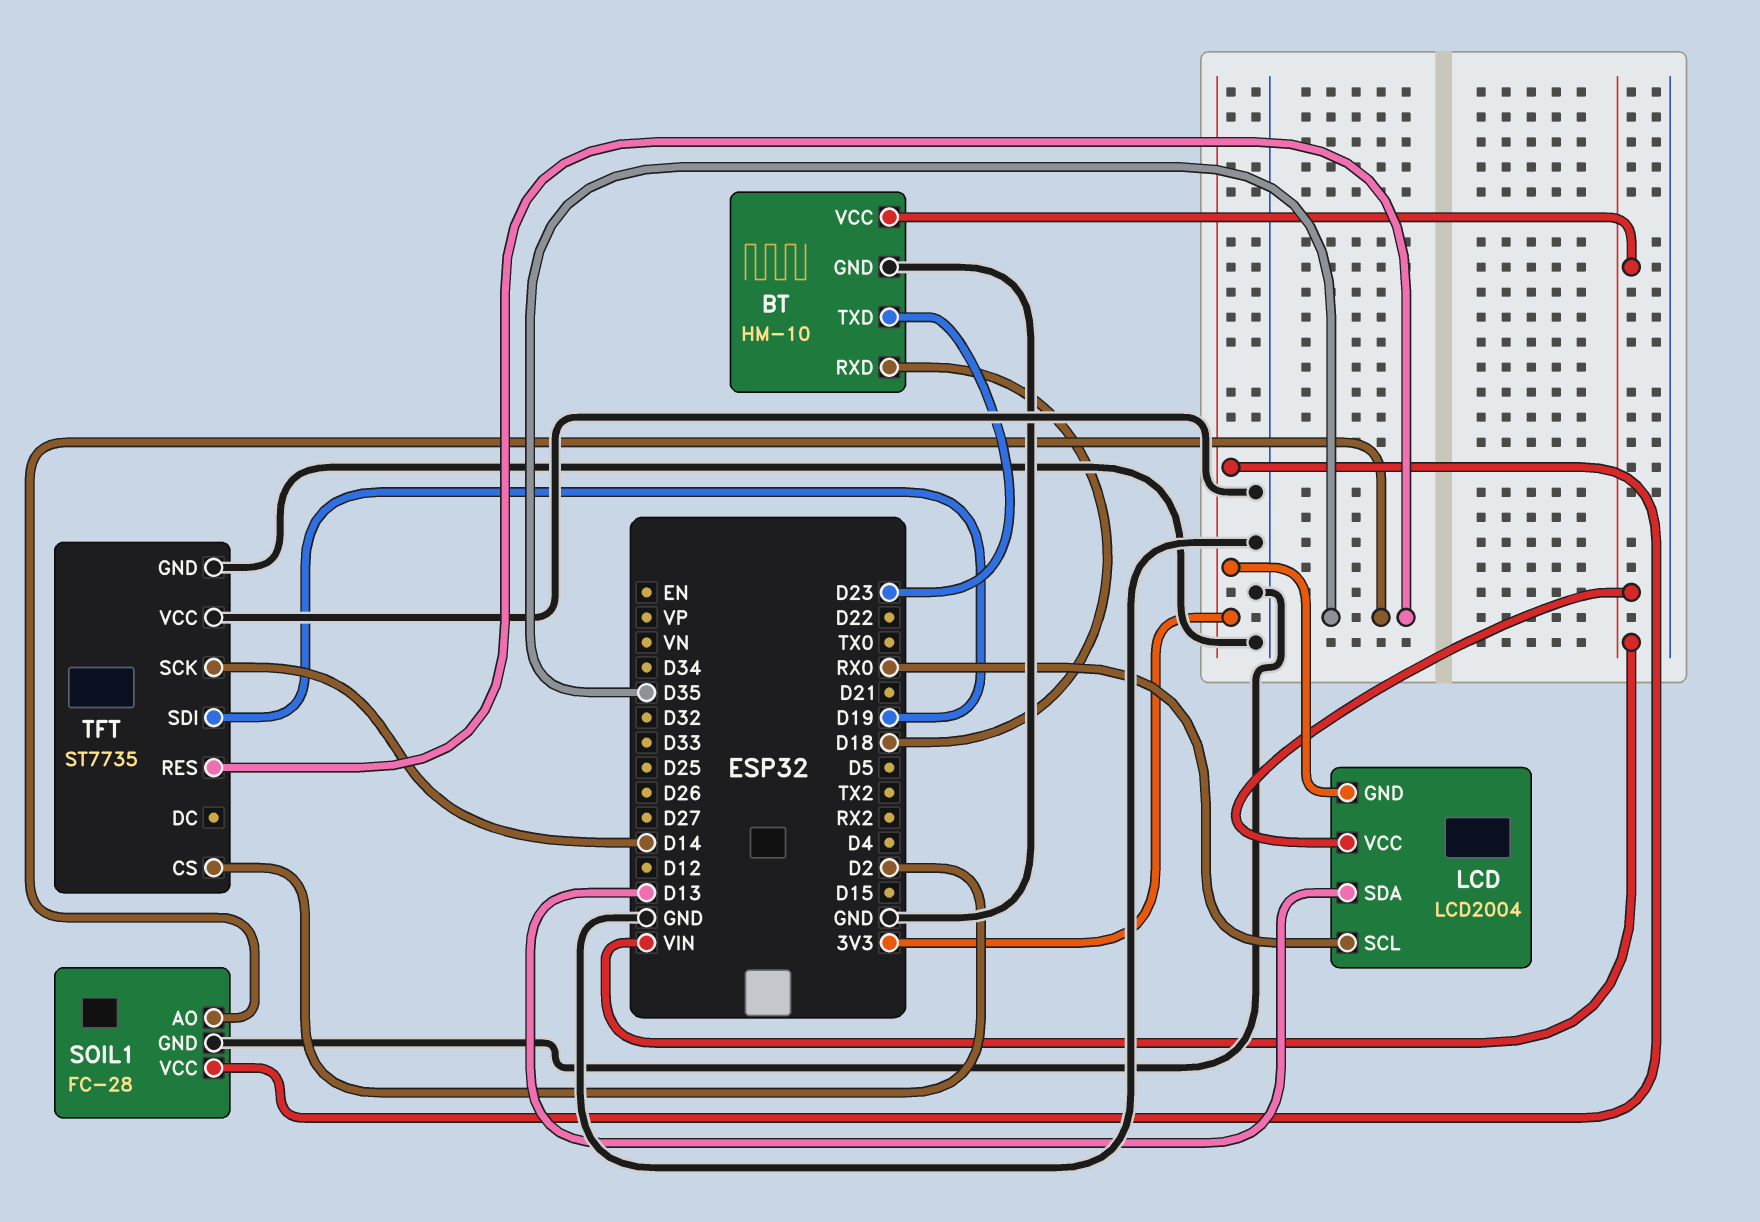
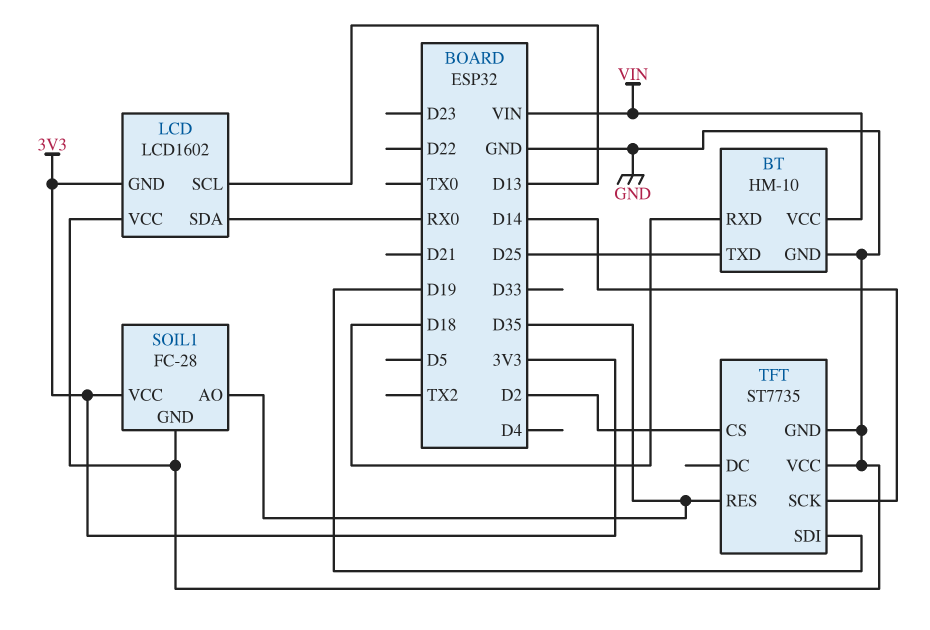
BT pin TXD: D23 -> D25
LCD: LCD2004 -> LCD1602
LCD pin SCL: RX0 -> D13
LCD pin SDA: D13 -> RX0
LCD pin VCC: VIN -> GND

